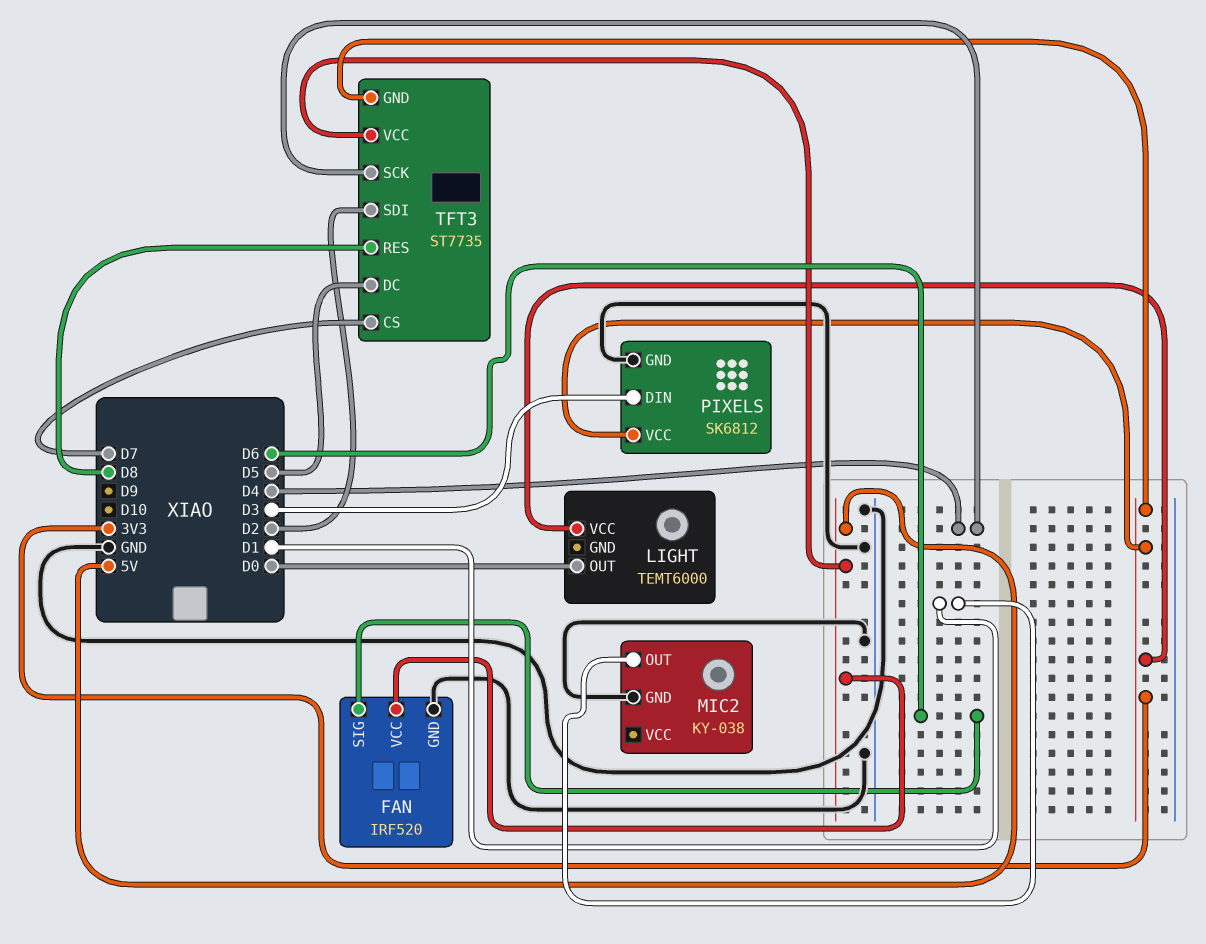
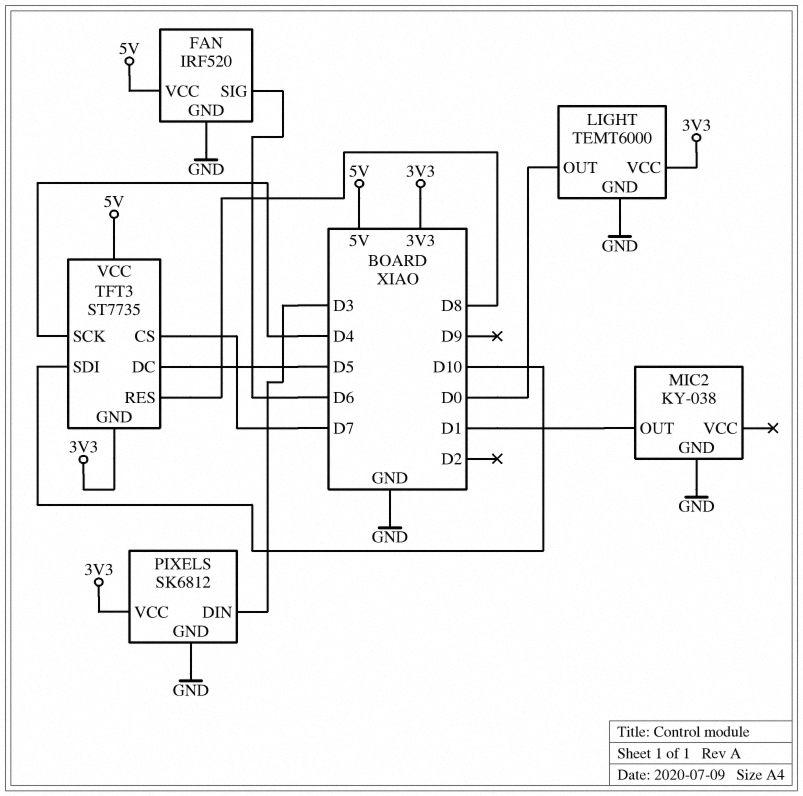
LIGHT pin GND: none -> GND
TFT3 pin SDI: D2 -> D10

